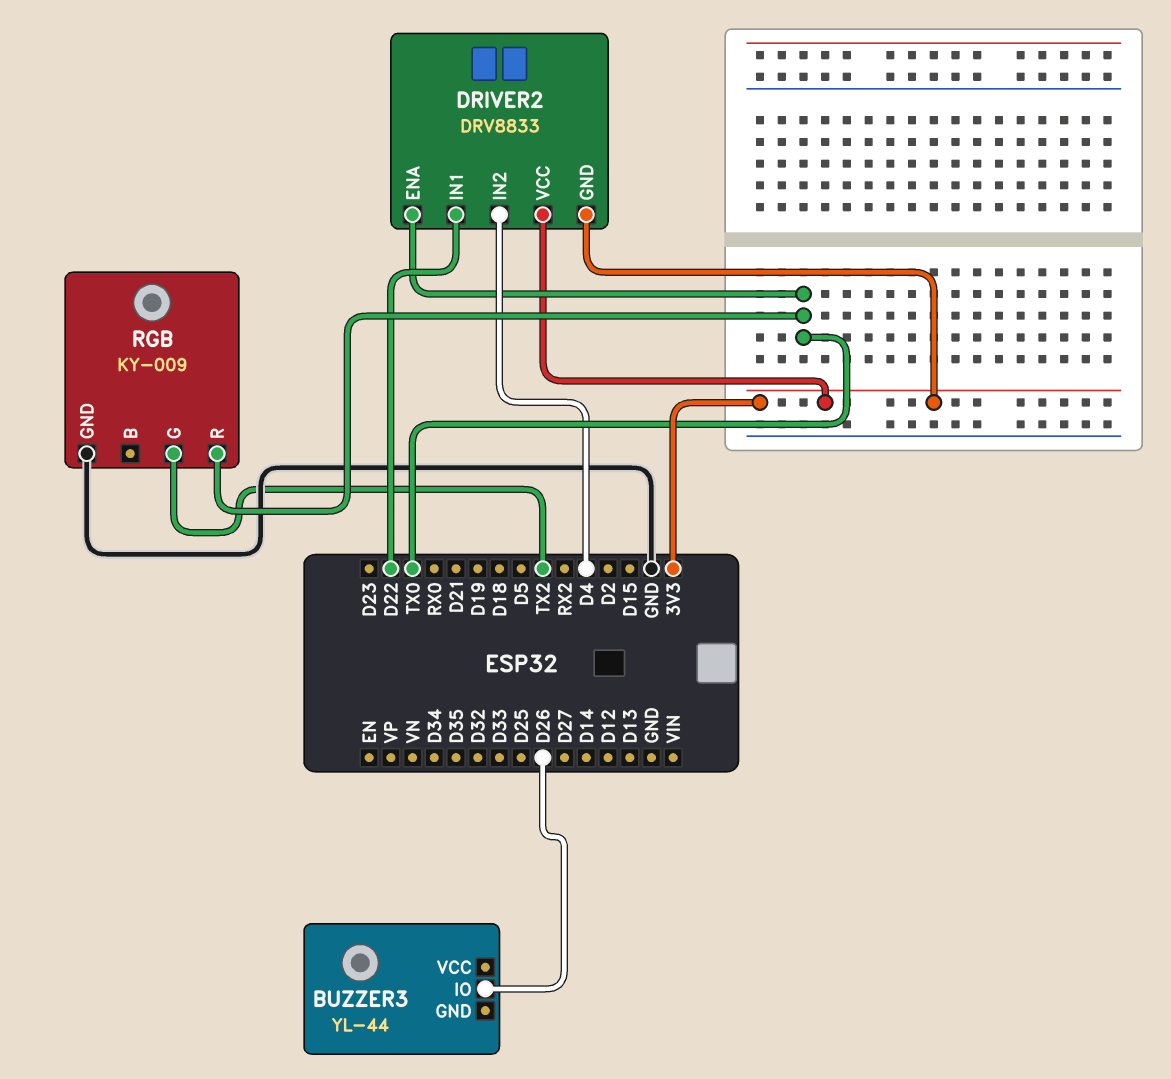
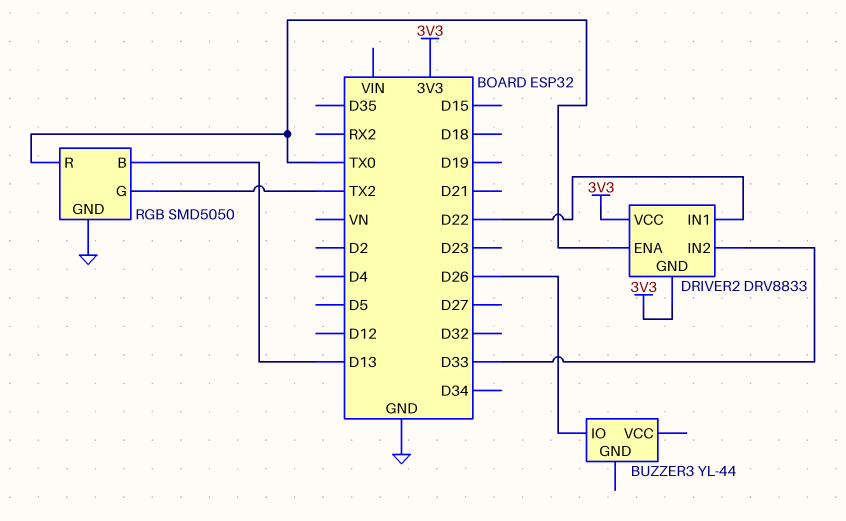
DRIVER2 pin IN2: D4 -> D33
RGB: KY-009 -> SMD5050
RGB pin B: none -> D13

